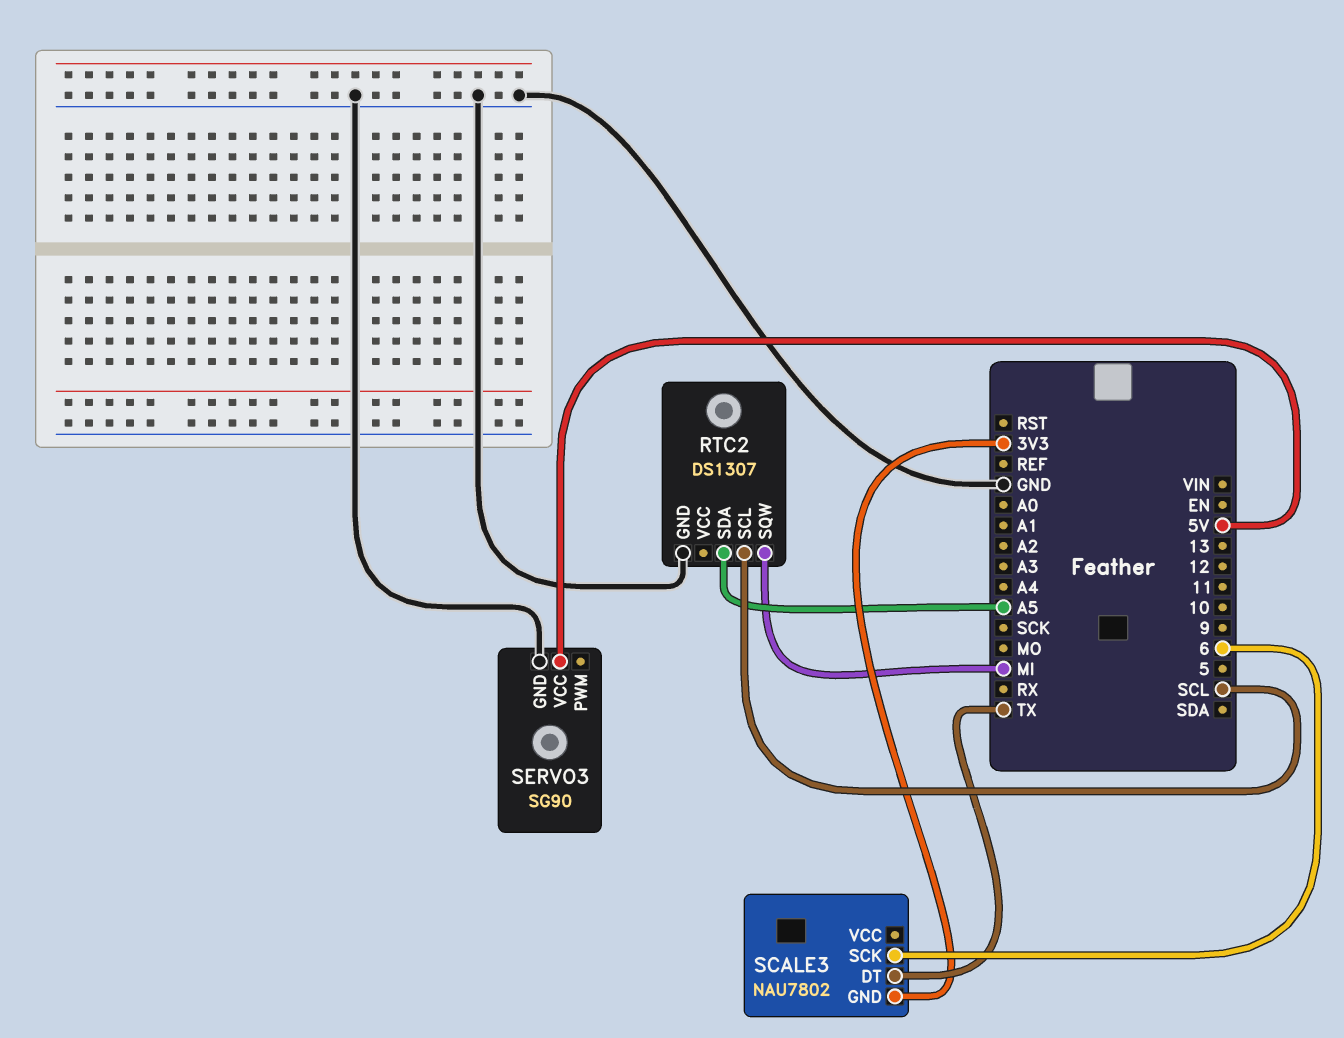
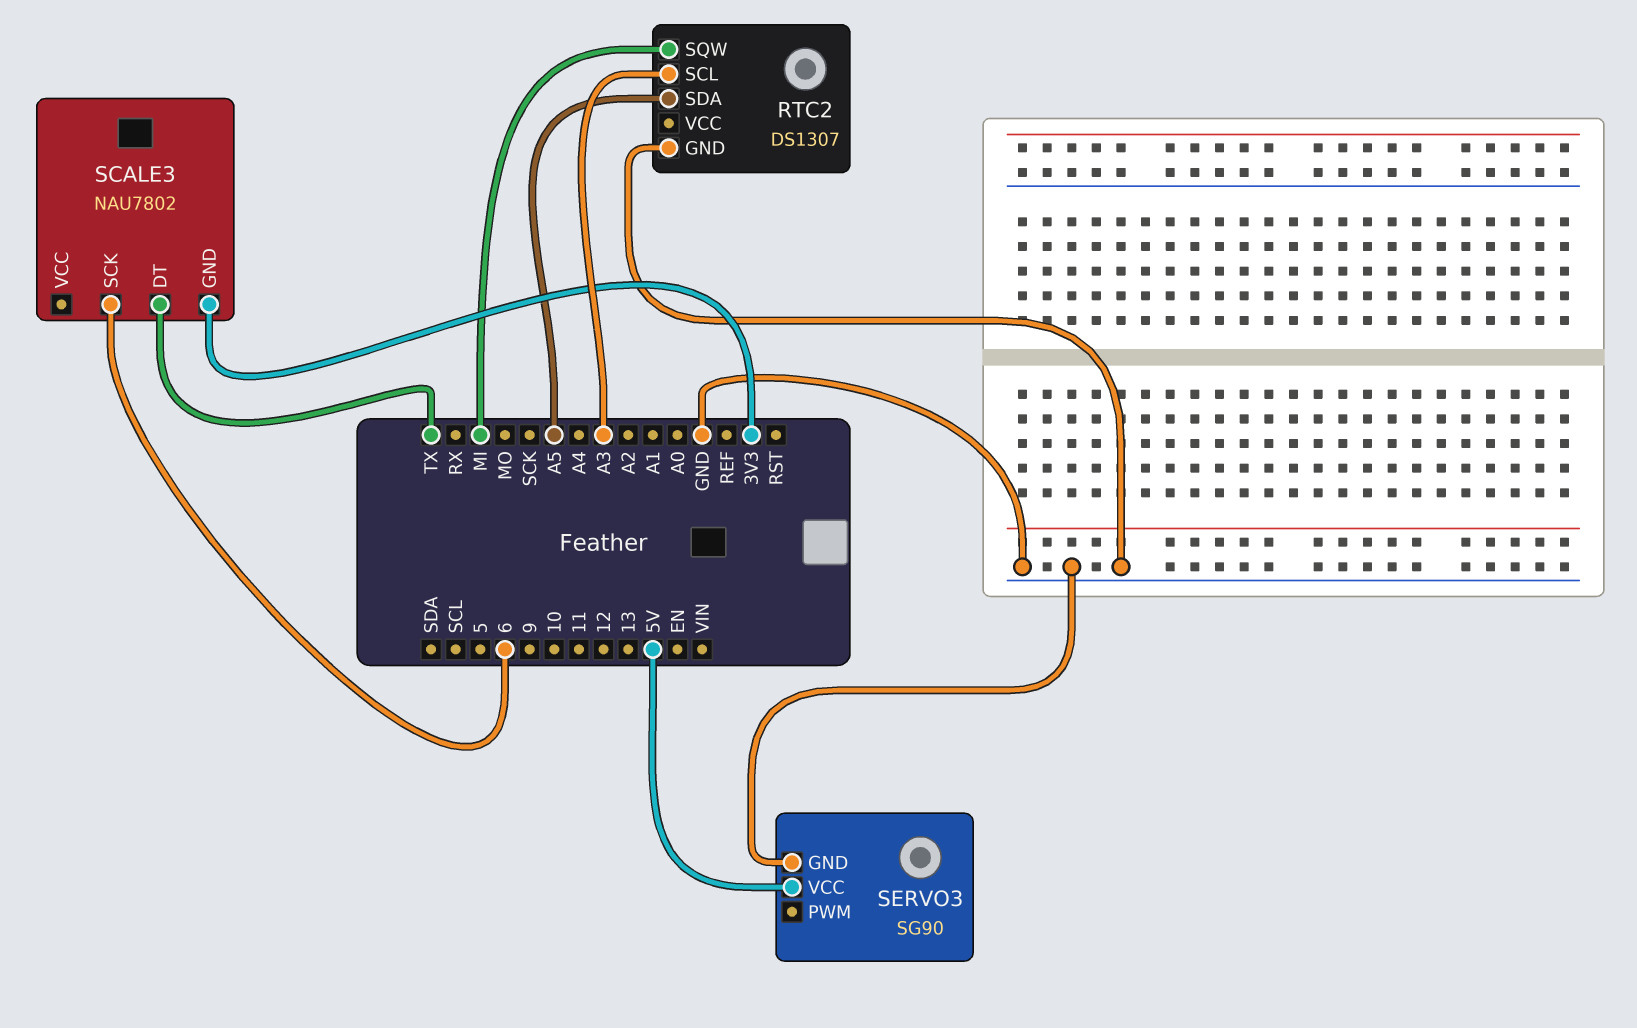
RTC2 pin SCL: SCL -> A3

